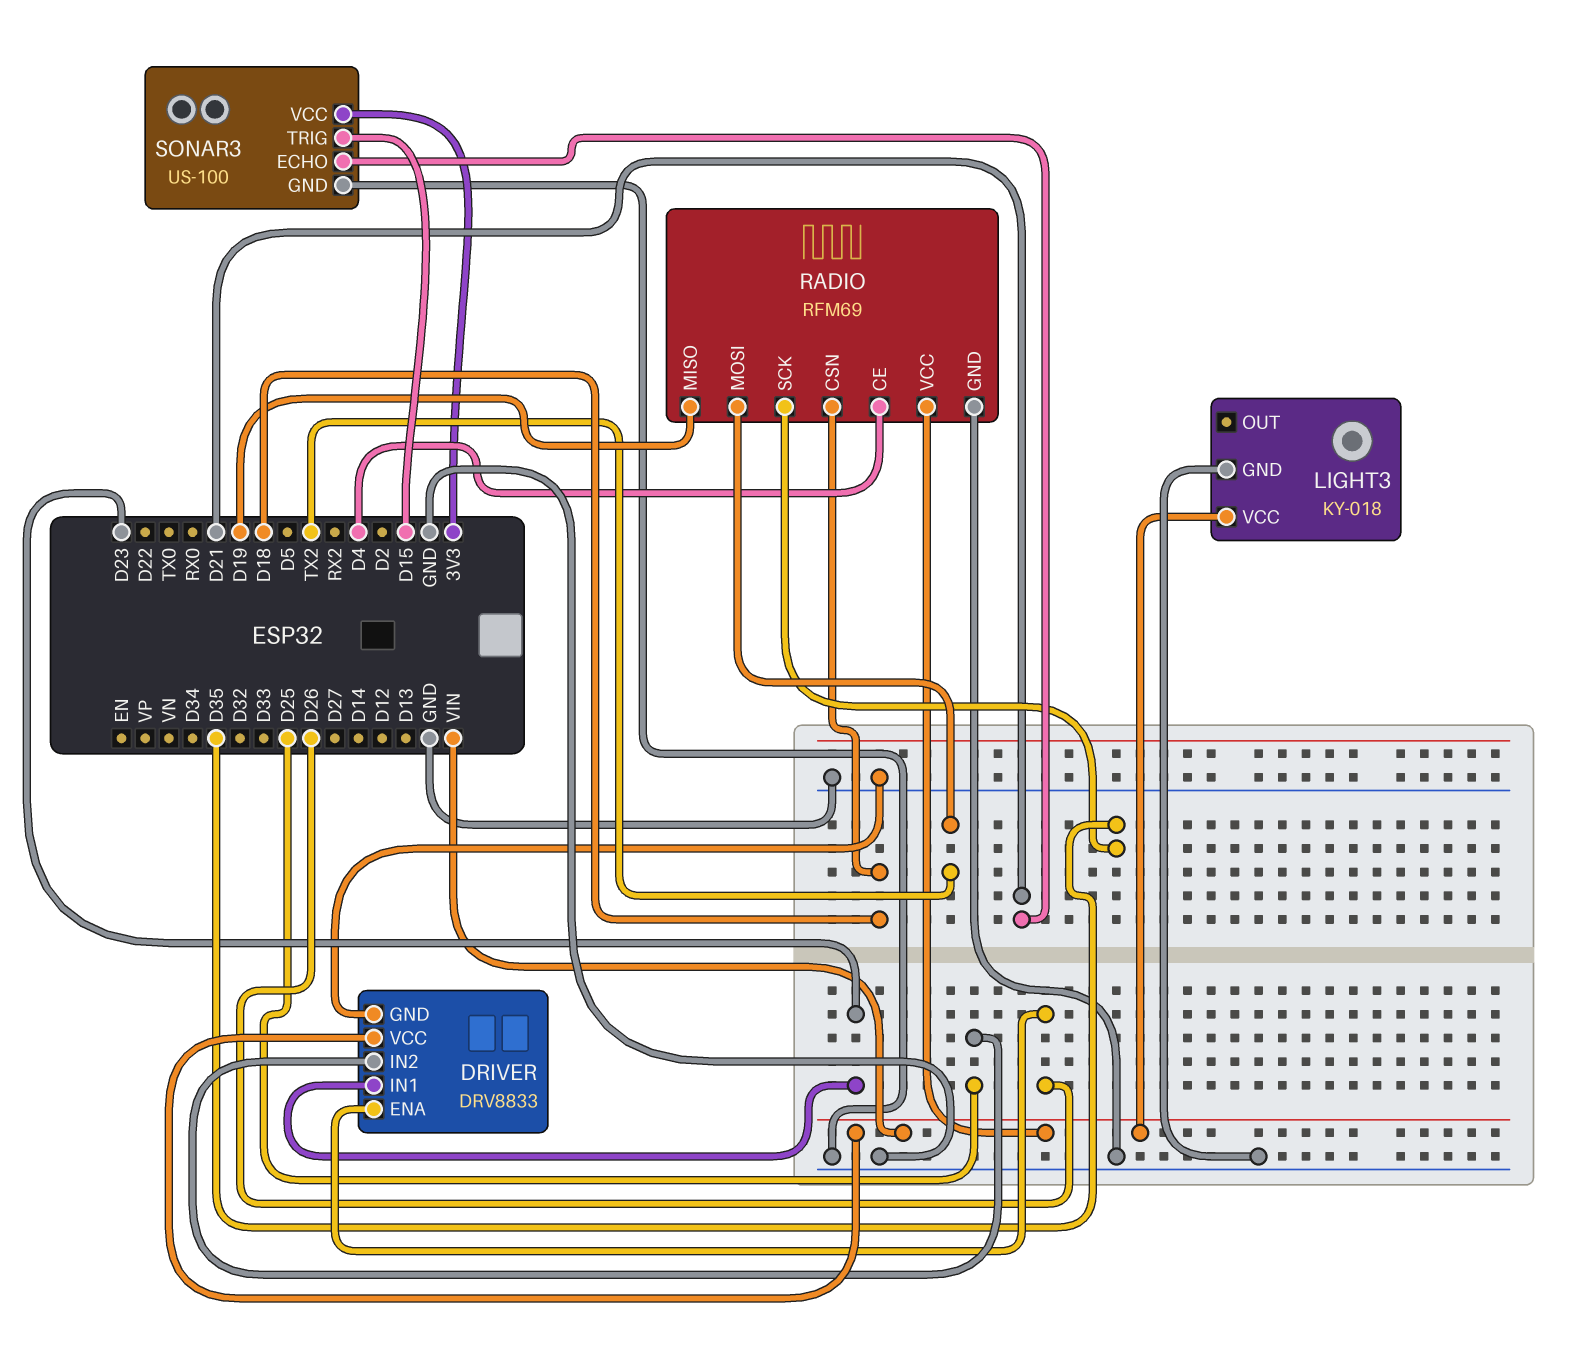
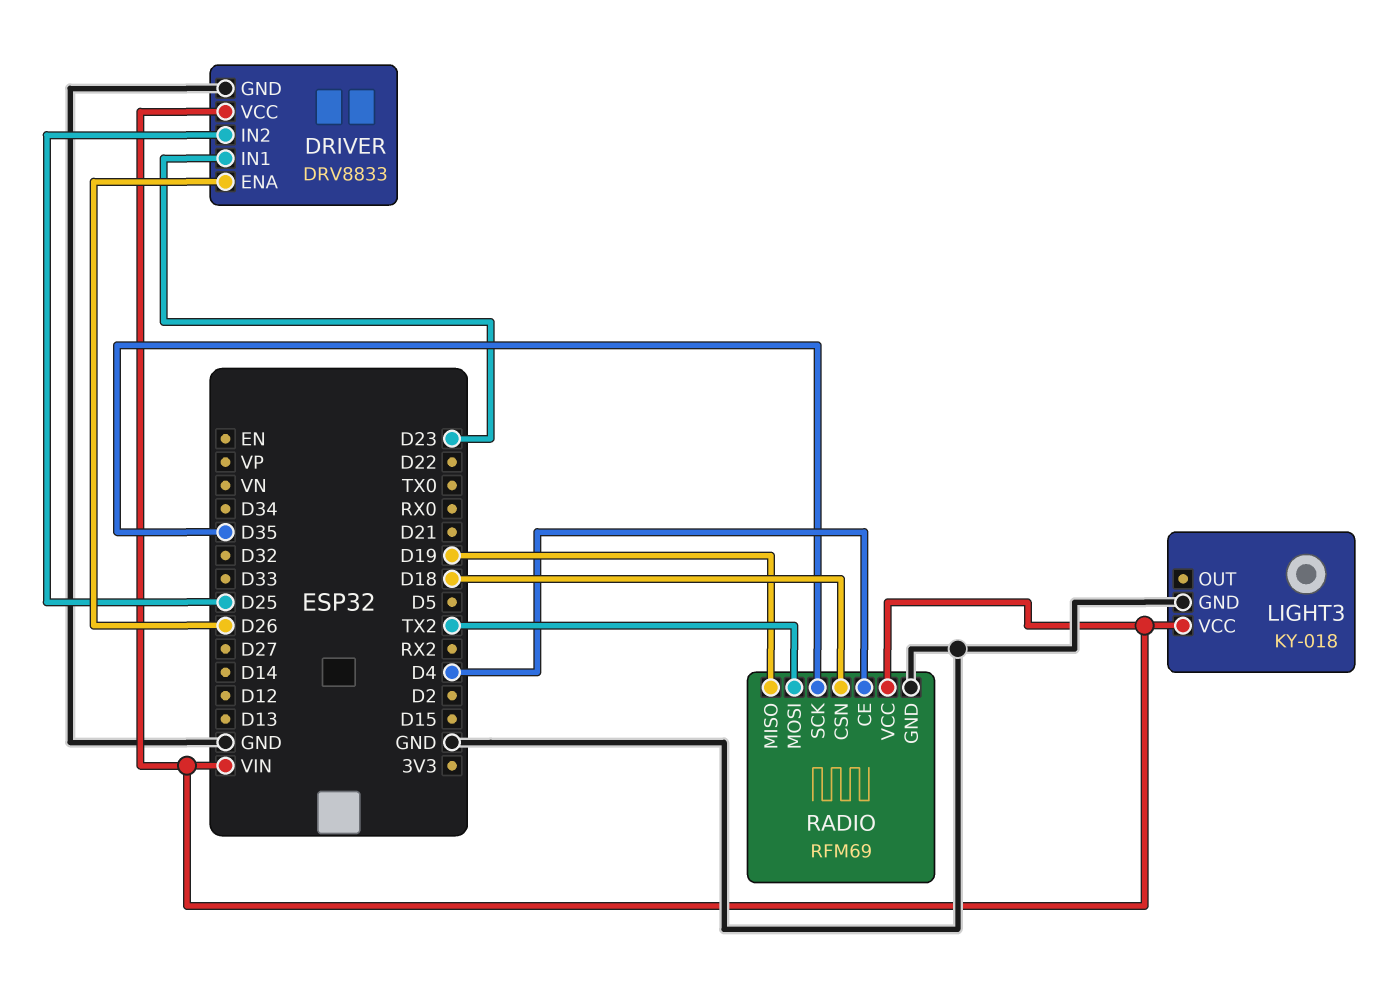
SONAR3: US-100 -> none
SONAR3 pin ECHO: D21 -> none
SONAR3 pin GND: GND -> none
SONAR3 pin TRIG: D15 -> none
SONAR3 pin VCC: 3V3 -> none

